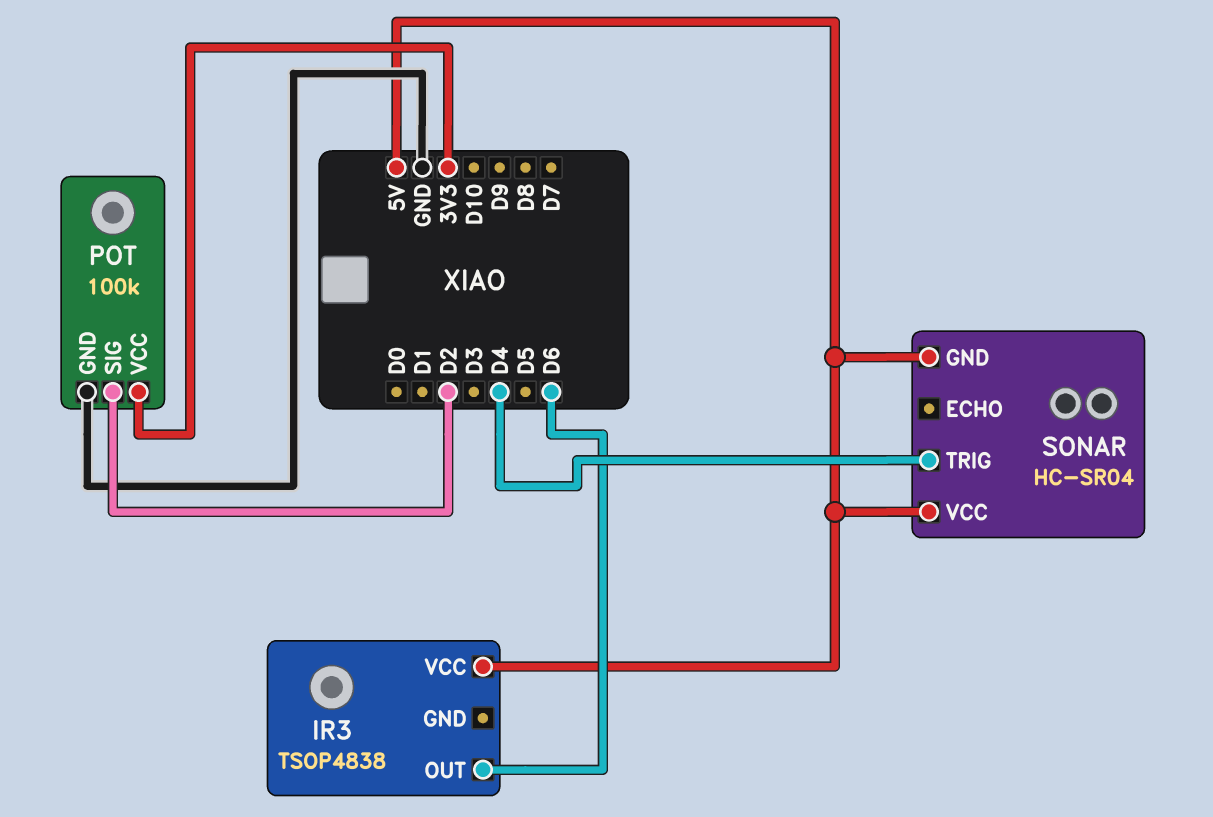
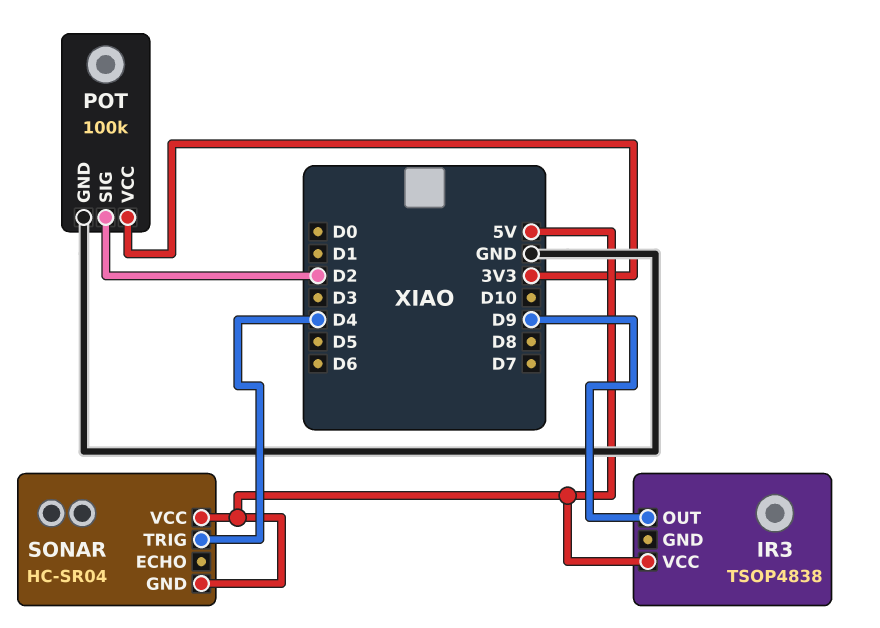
IR3 pin OUT: D6 -> D9

